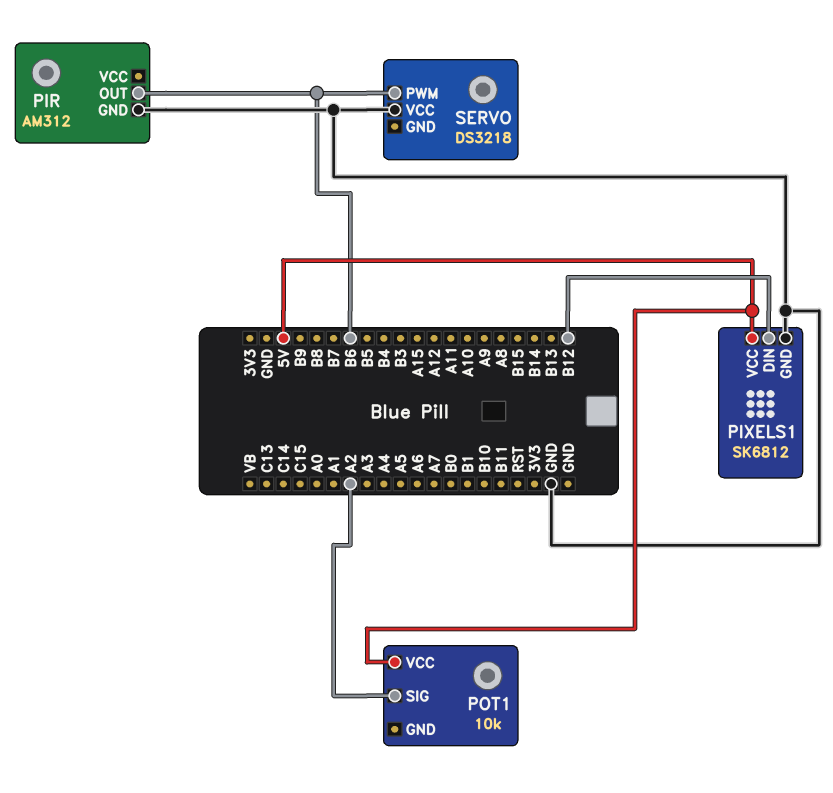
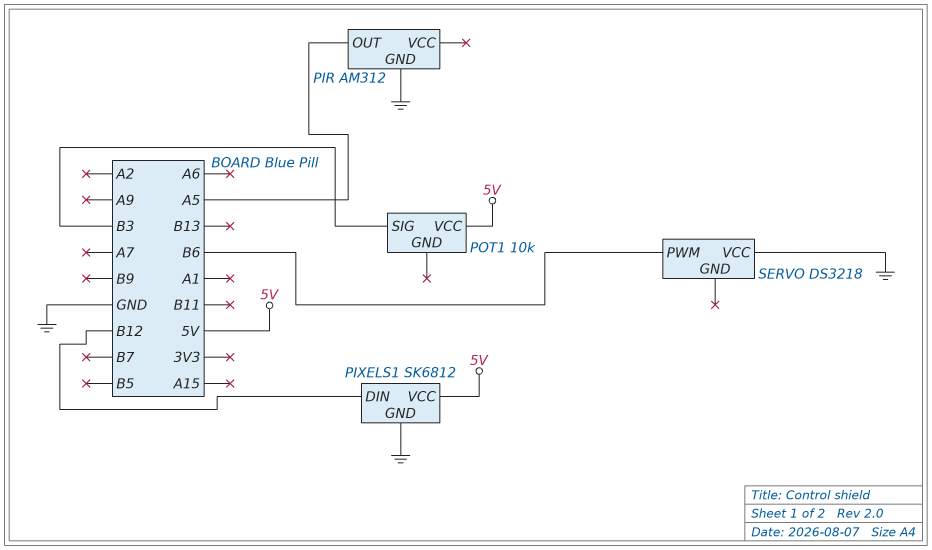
PIR pin OUT: B6 -> A5
POT1 pin SIG: A2 -> B3

